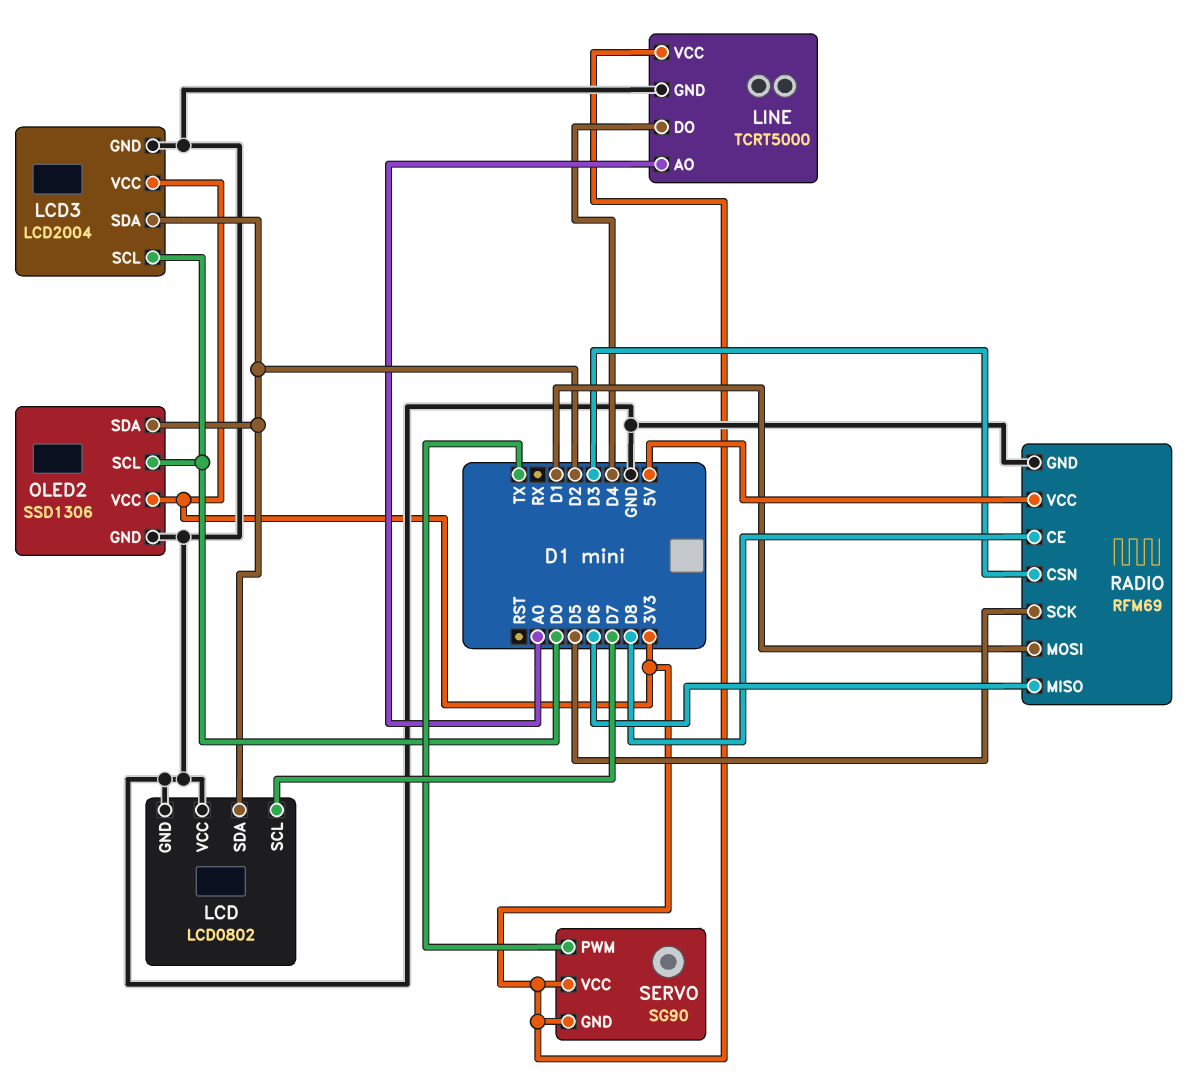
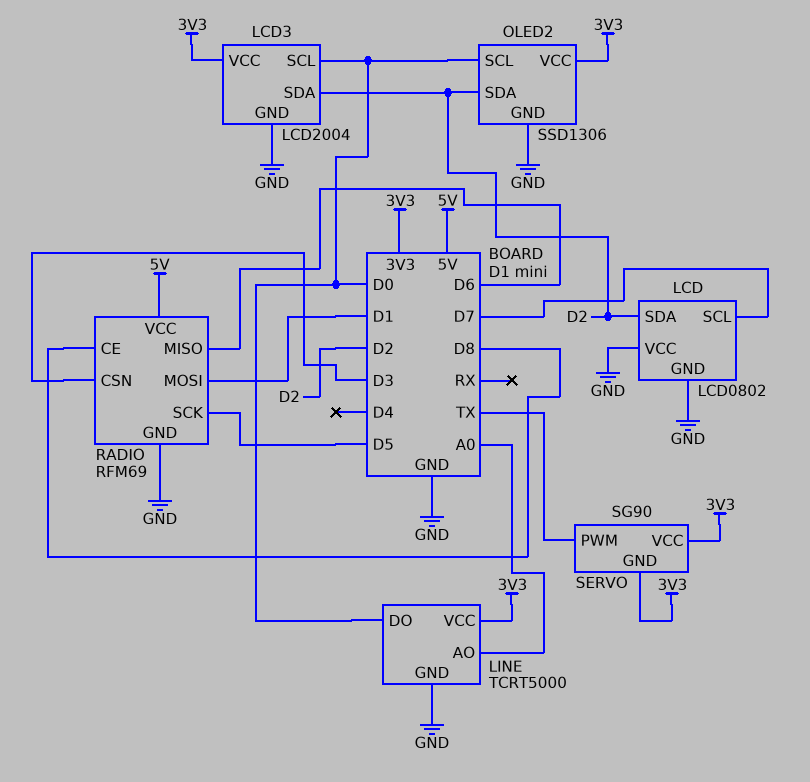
LINE pin DO: D4 -> D0

